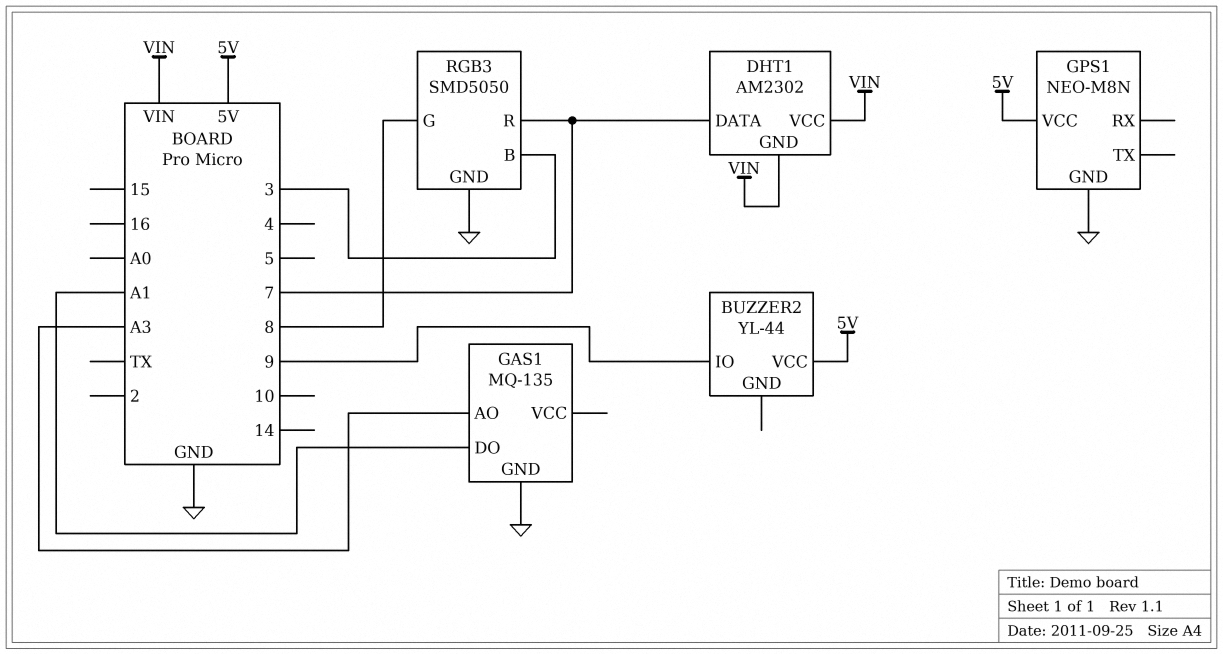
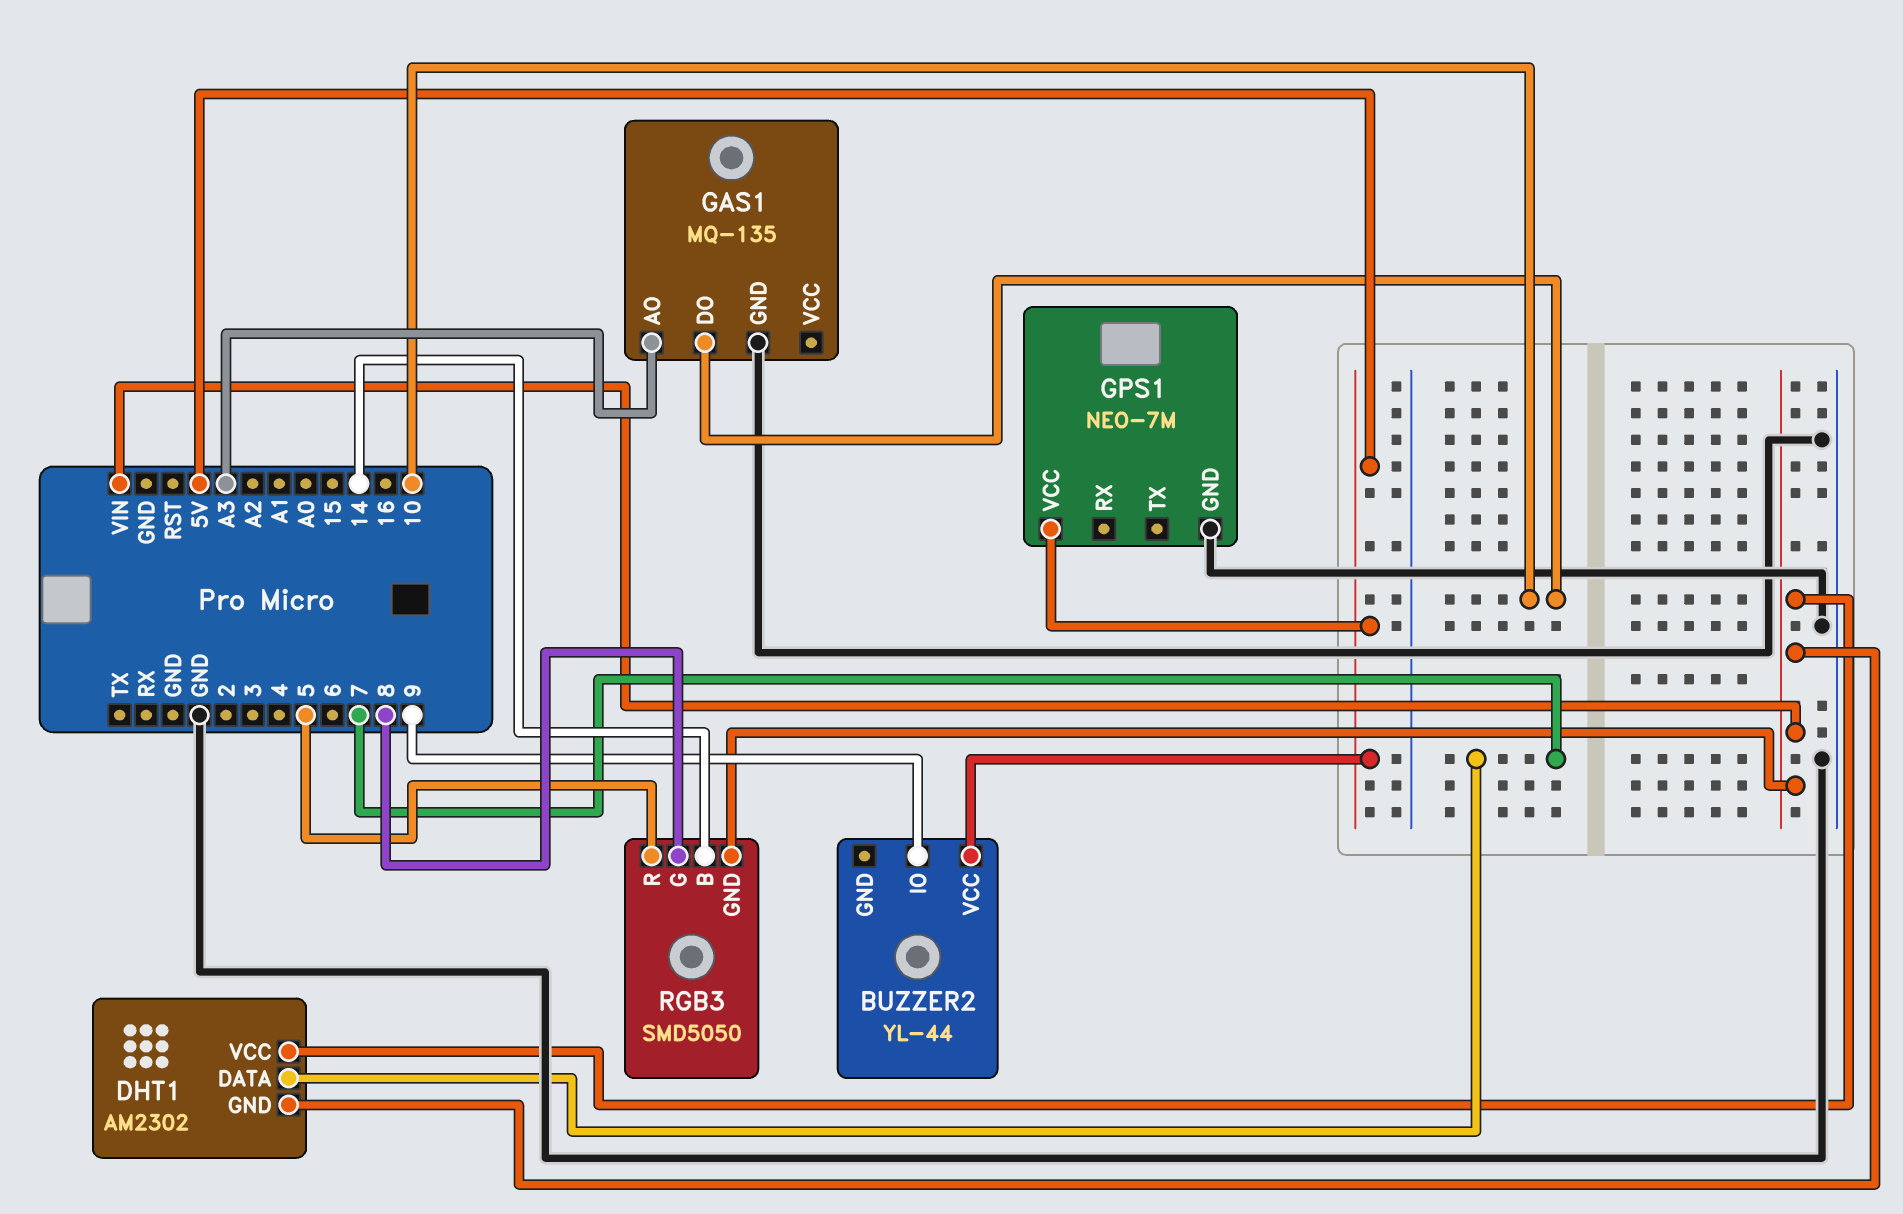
GAS1 pin DO: A1 -> 10
GPS1: NEO-M8N -> NEO-7M
RGB3 pin B: 3 -> 14
RGB3 pin GND: GND -> VIN
RGB3 pin R: 7 -> 5

